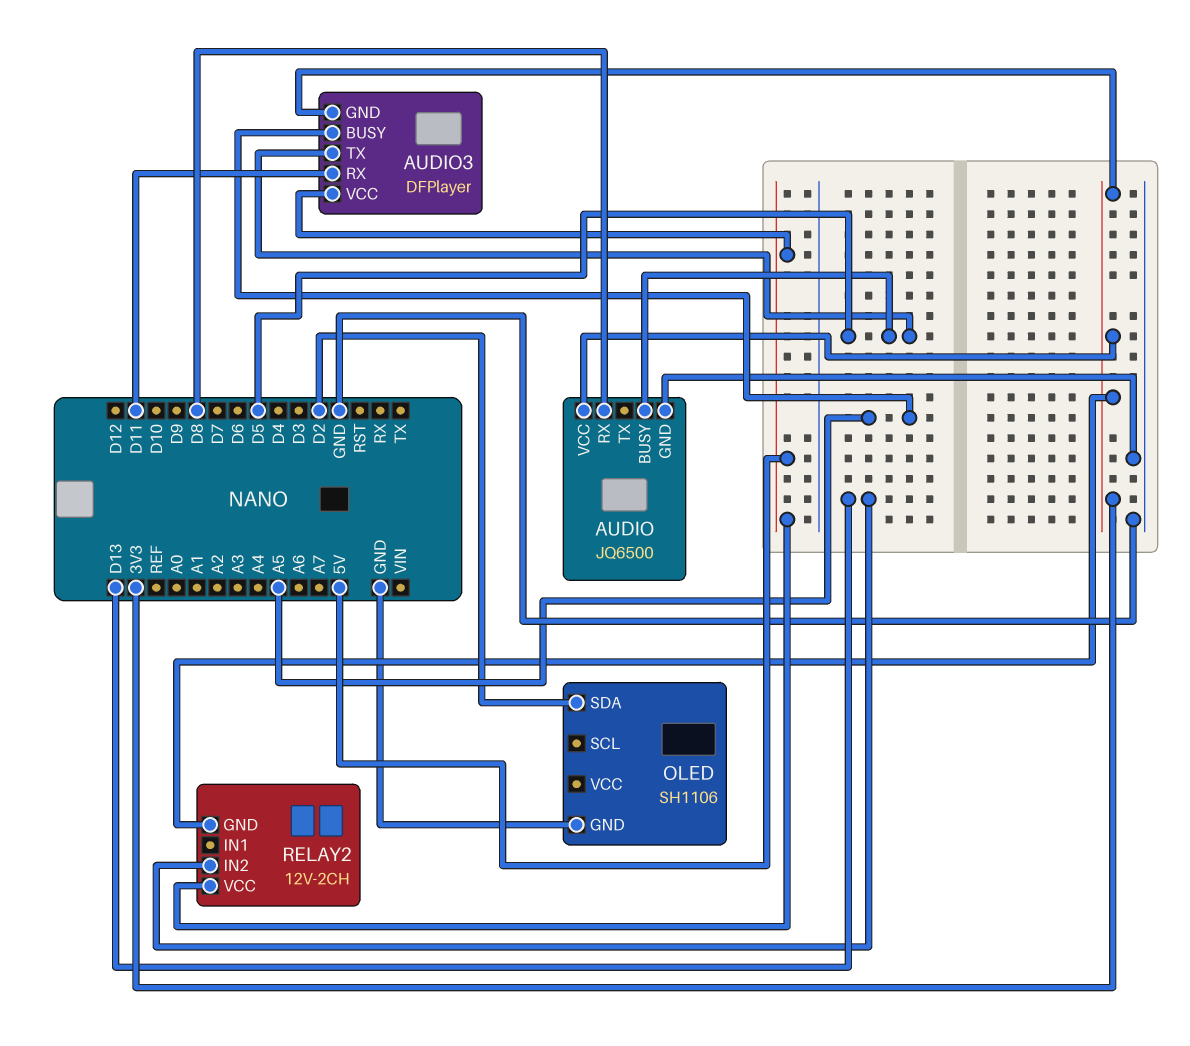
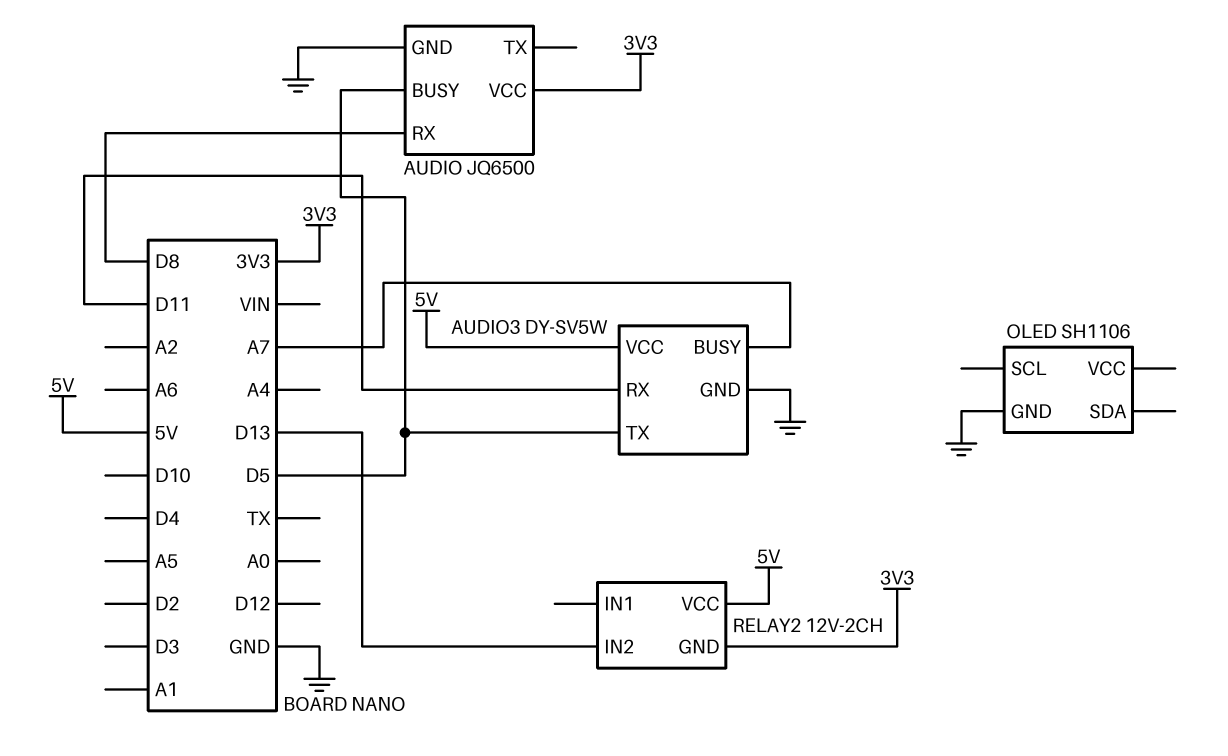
AUDIO3: DFPlayer -> DY-SV5W
AUDIO3 pin BUSY: A5 -> A7
AUDIO3 pin GND: 3V3 -> GND
OLED pin SDA: D2 -> none

